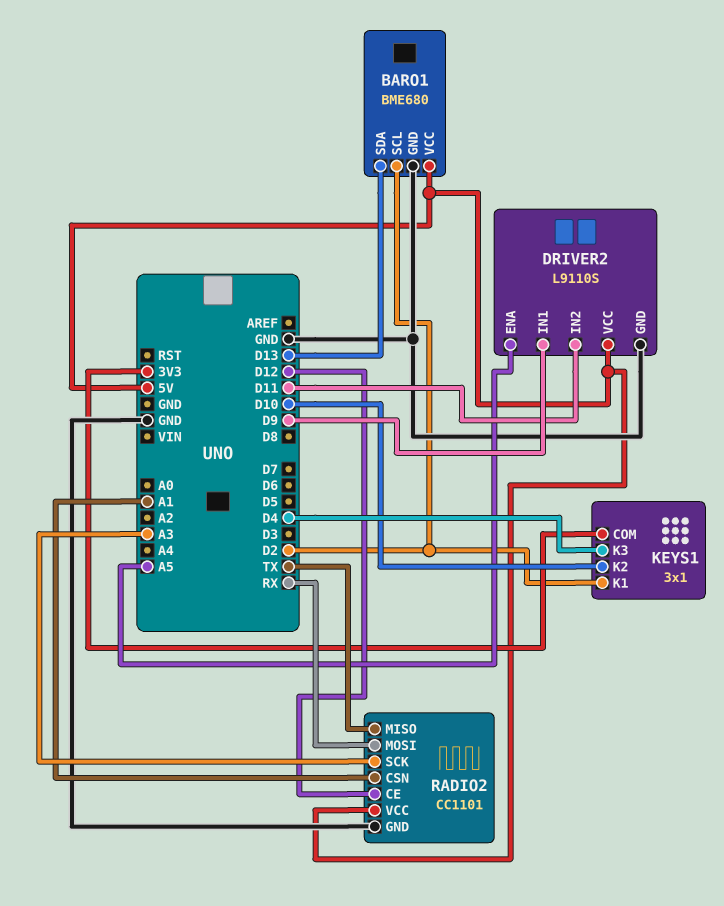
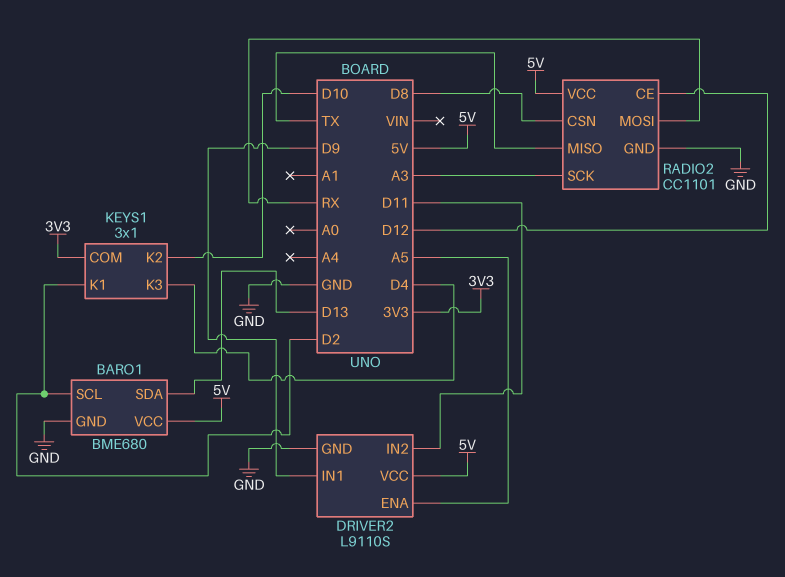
RADIO2 pin CSN: A1 -> D8

